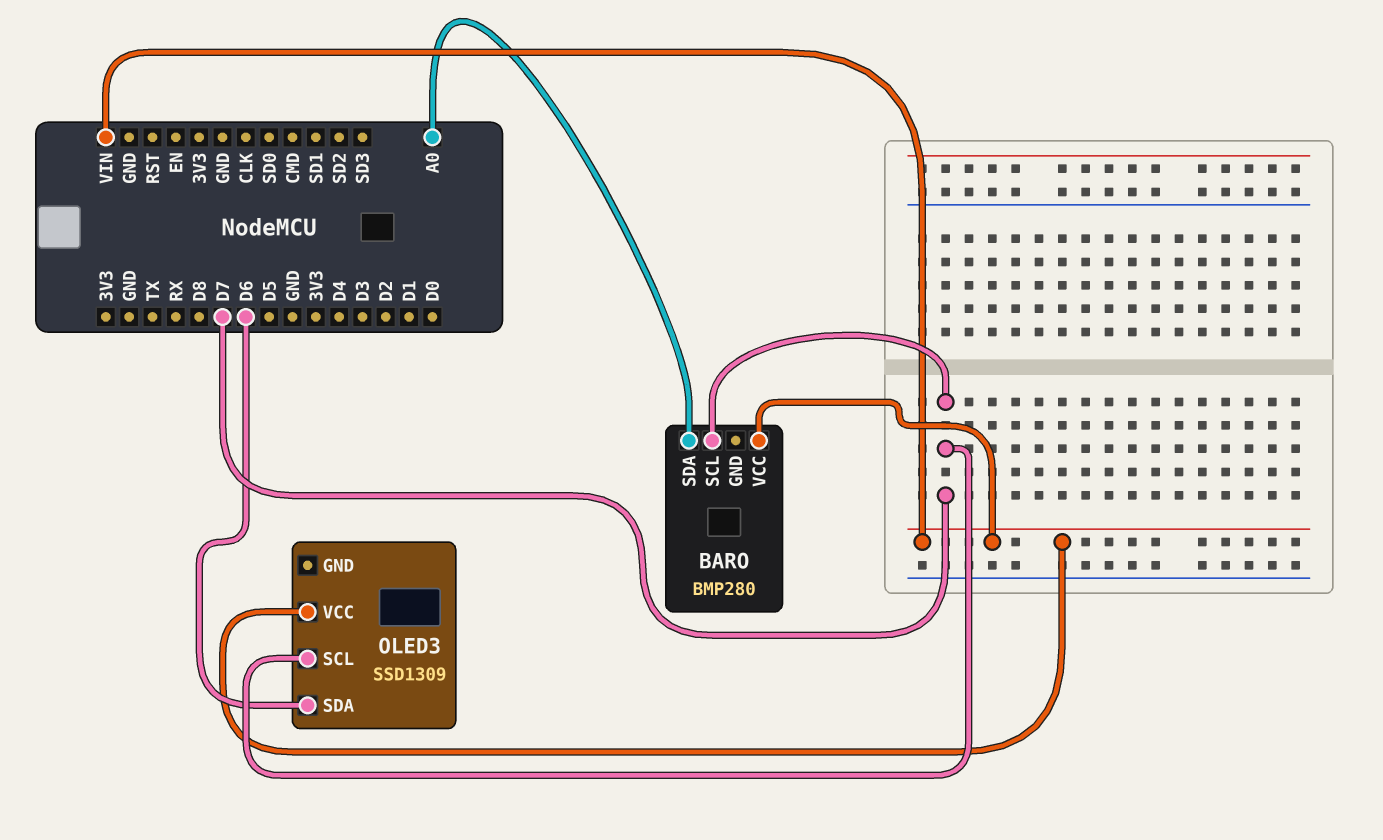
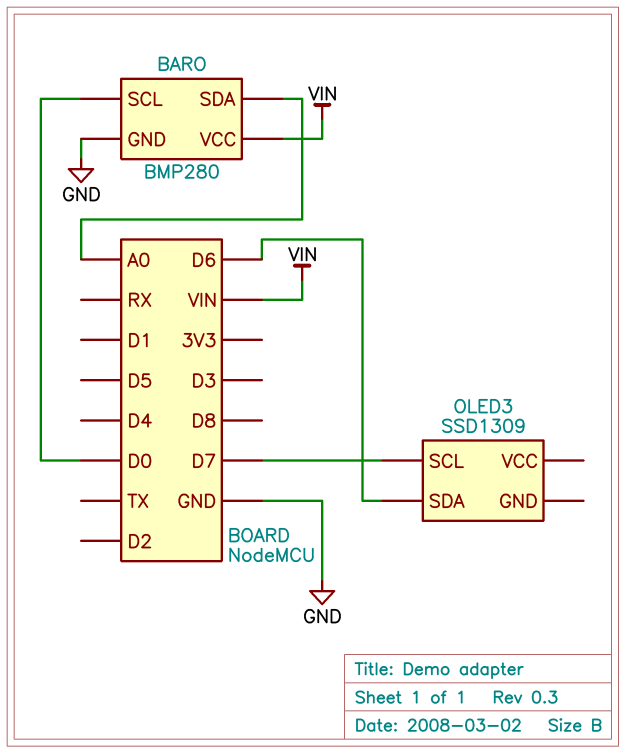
BARO pin GND: none -> GND
BARO pin SCL: D7 -> D0
OLED3 pin VCC: VIN -> none

